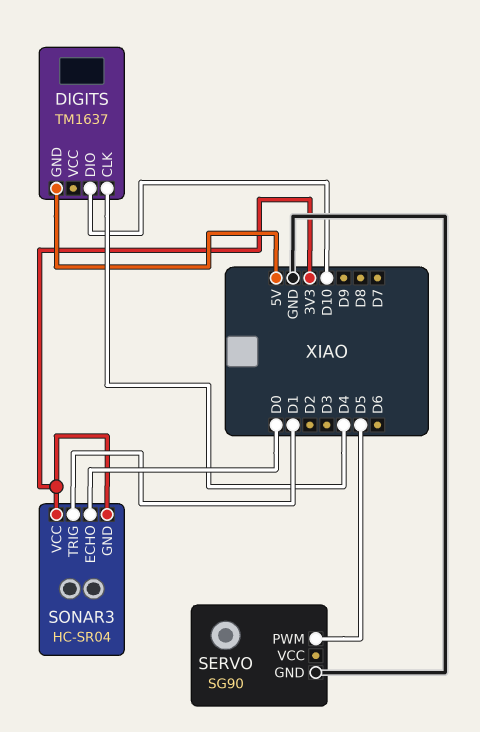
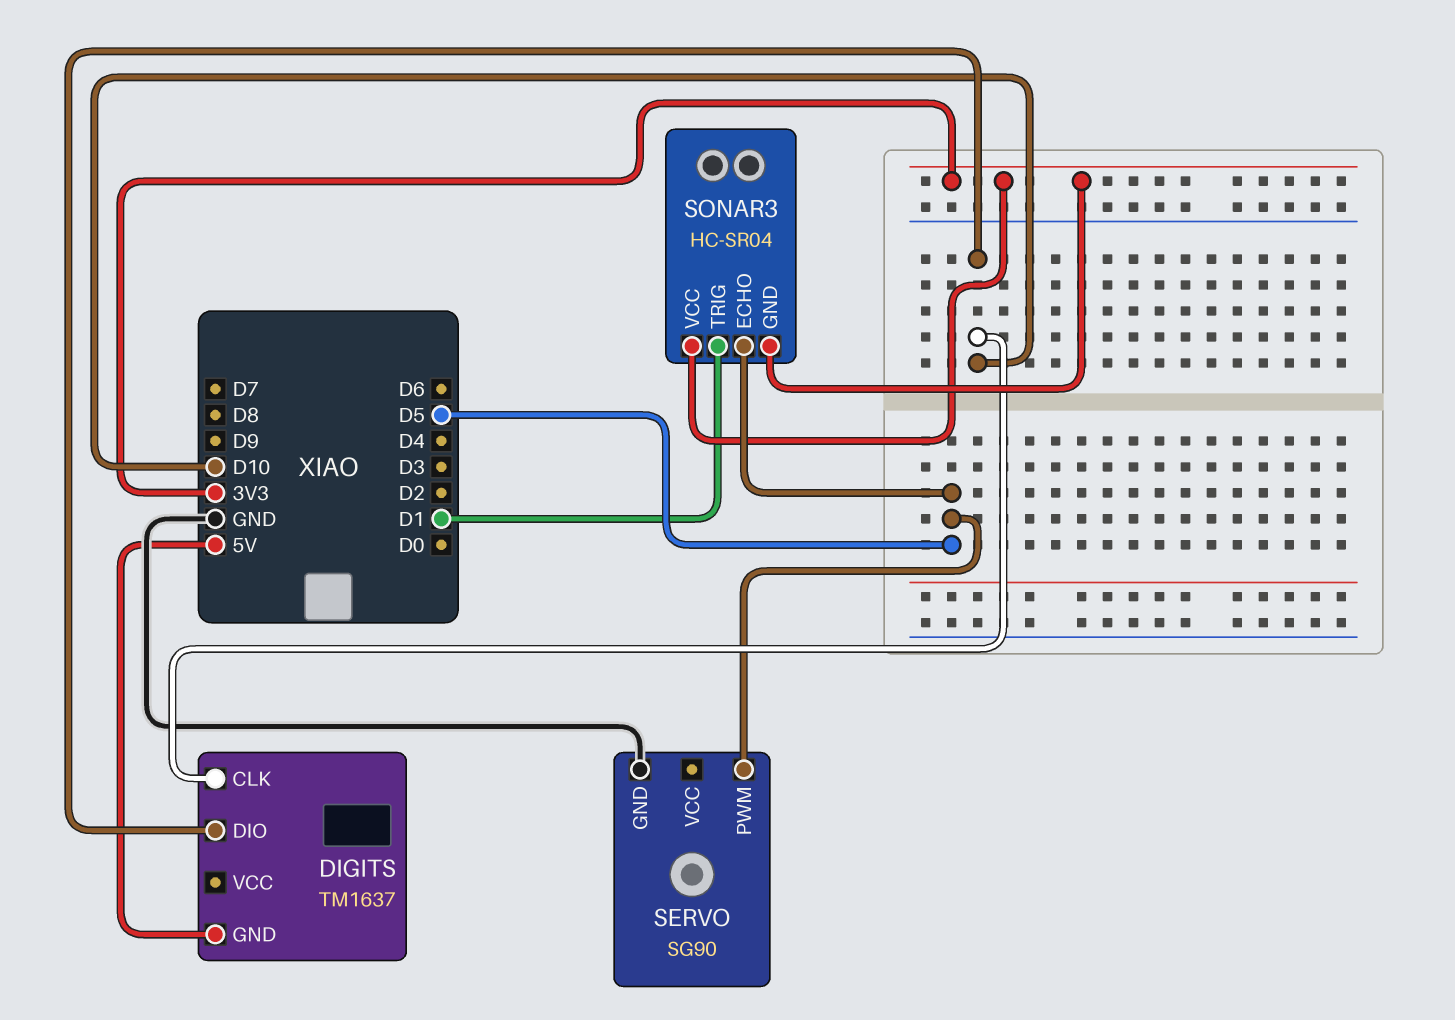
DIGITS pin CLK: D4 -> D10
SONAR3 pin ECHO: D0 -> D5

